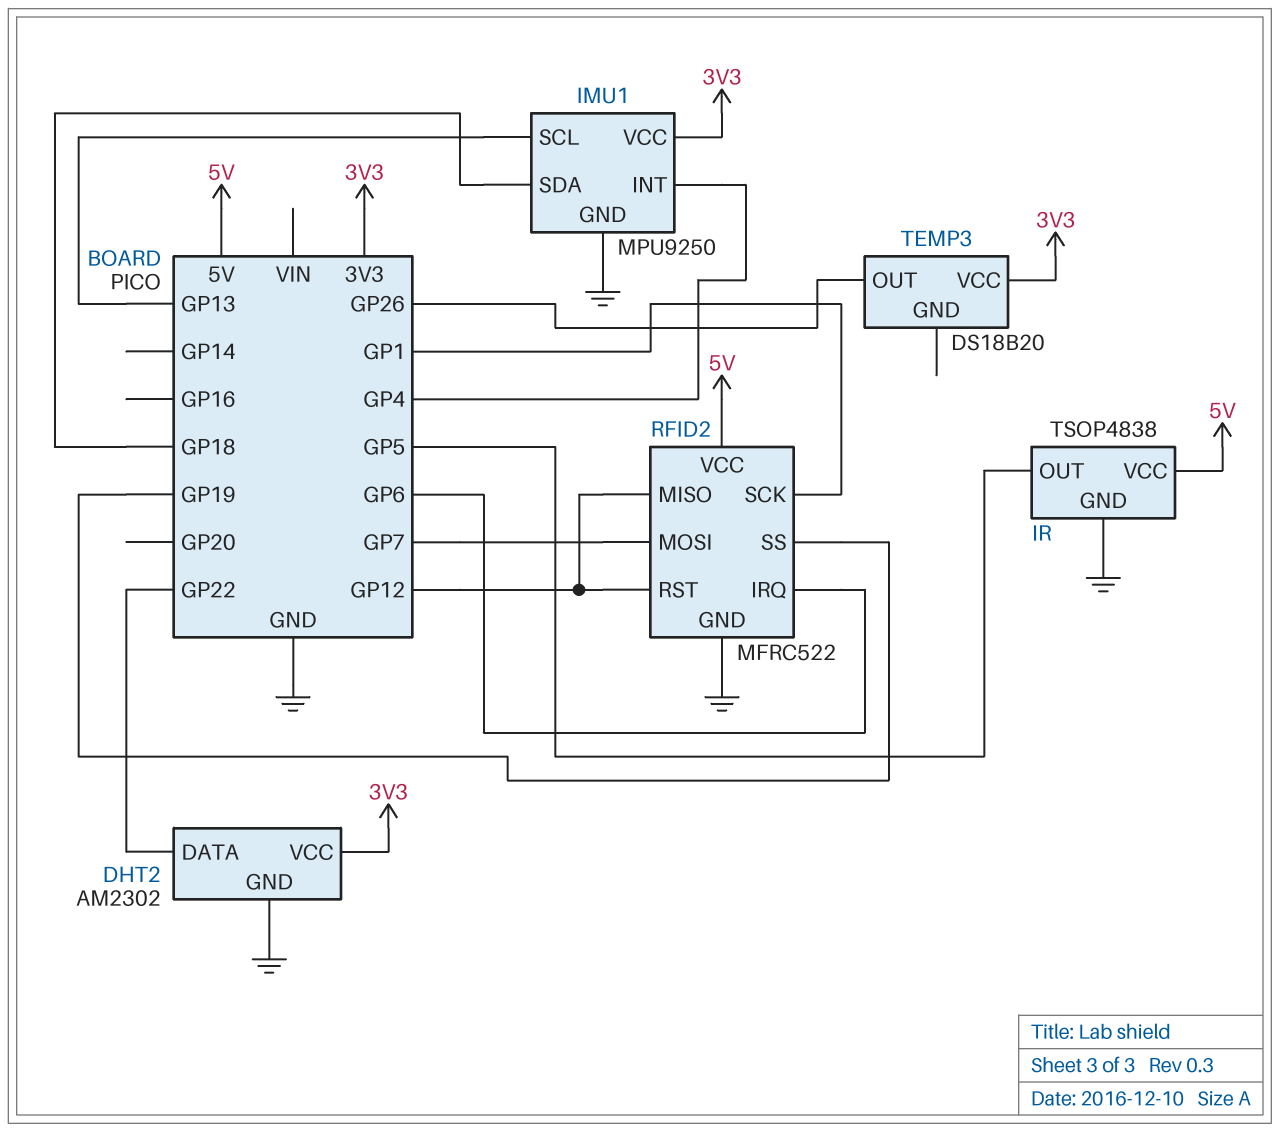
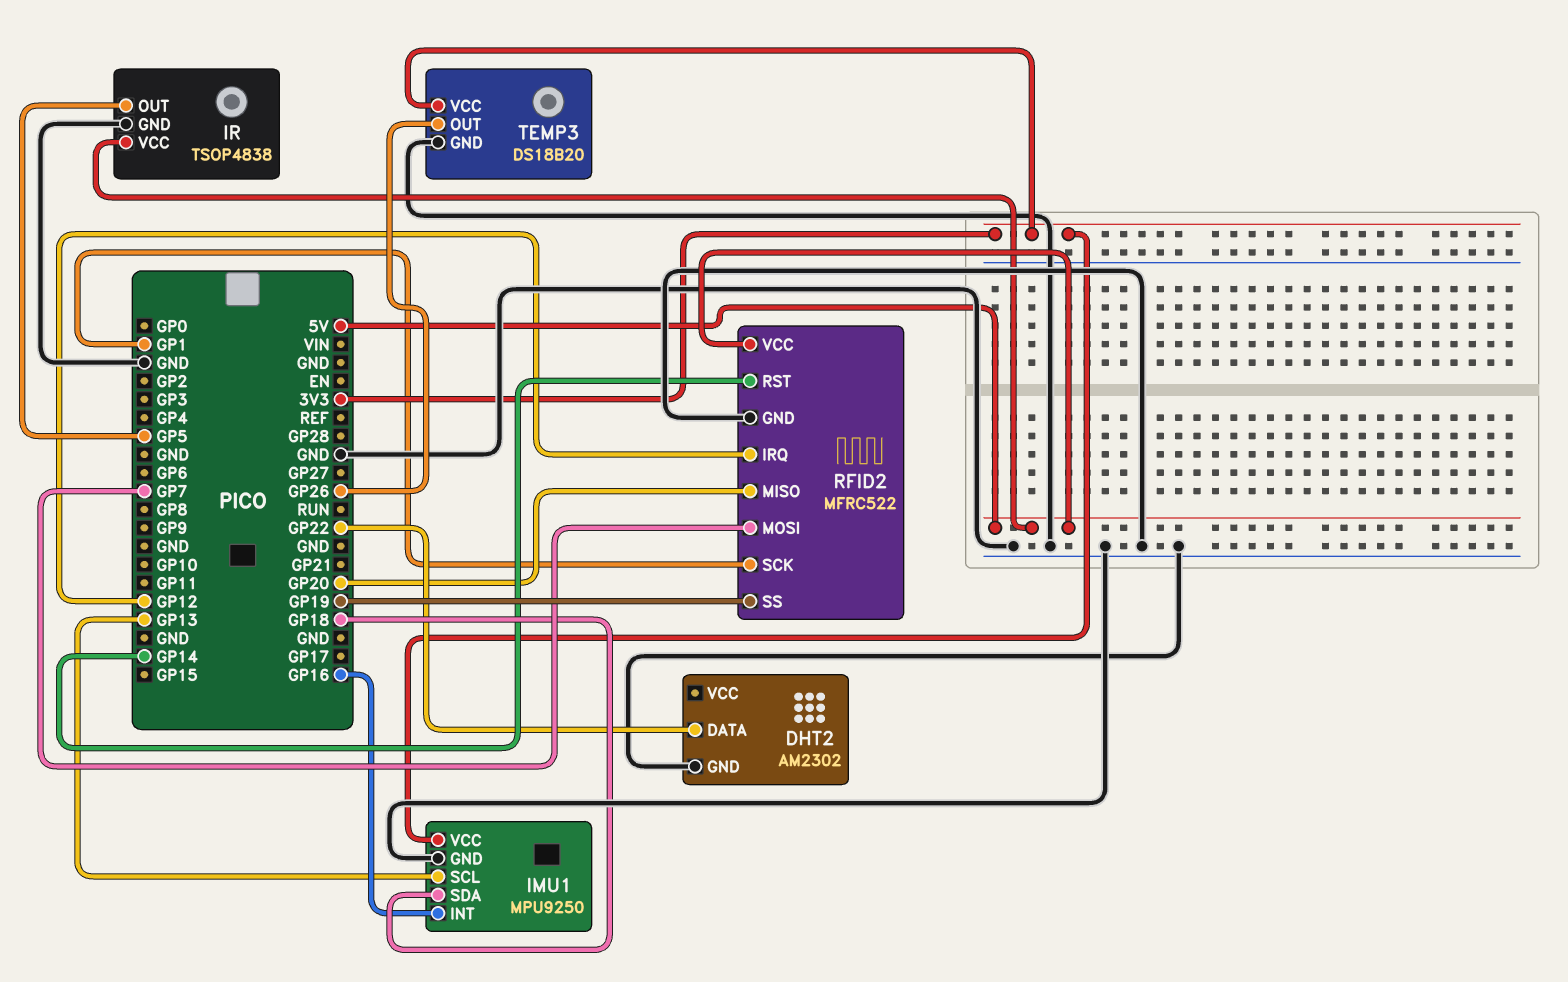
DHT2 pin VCC: 3V3 -> none
IMU1 pin INT: GP4 -> GP16
RFID2 pin IRQ: GP6 -> GP12
RFID2 pin MISO: GP12 -> GP20
RFID2 pin RST: GP12 -> GP14
TEMP3 pin GND: none -> GND

